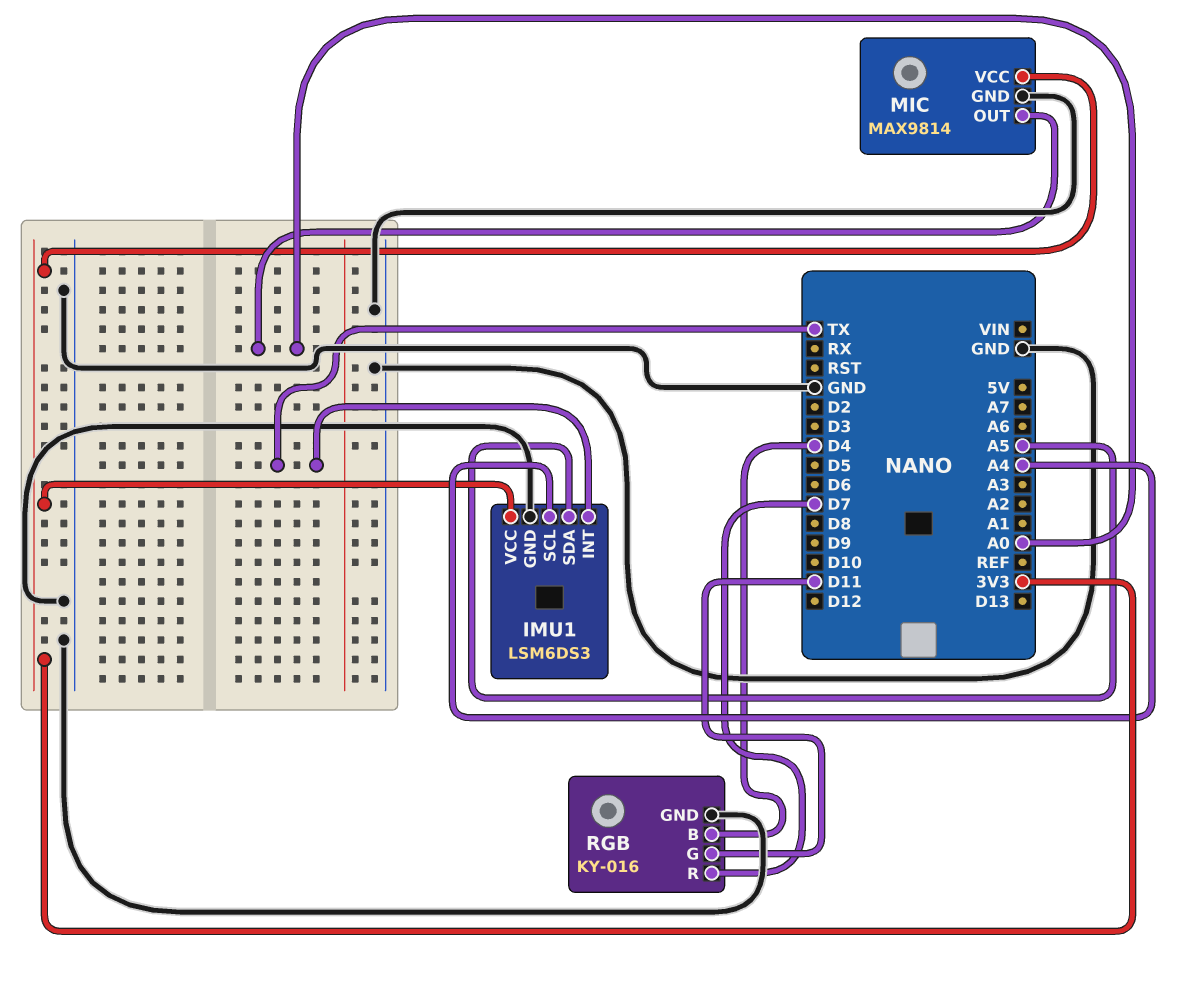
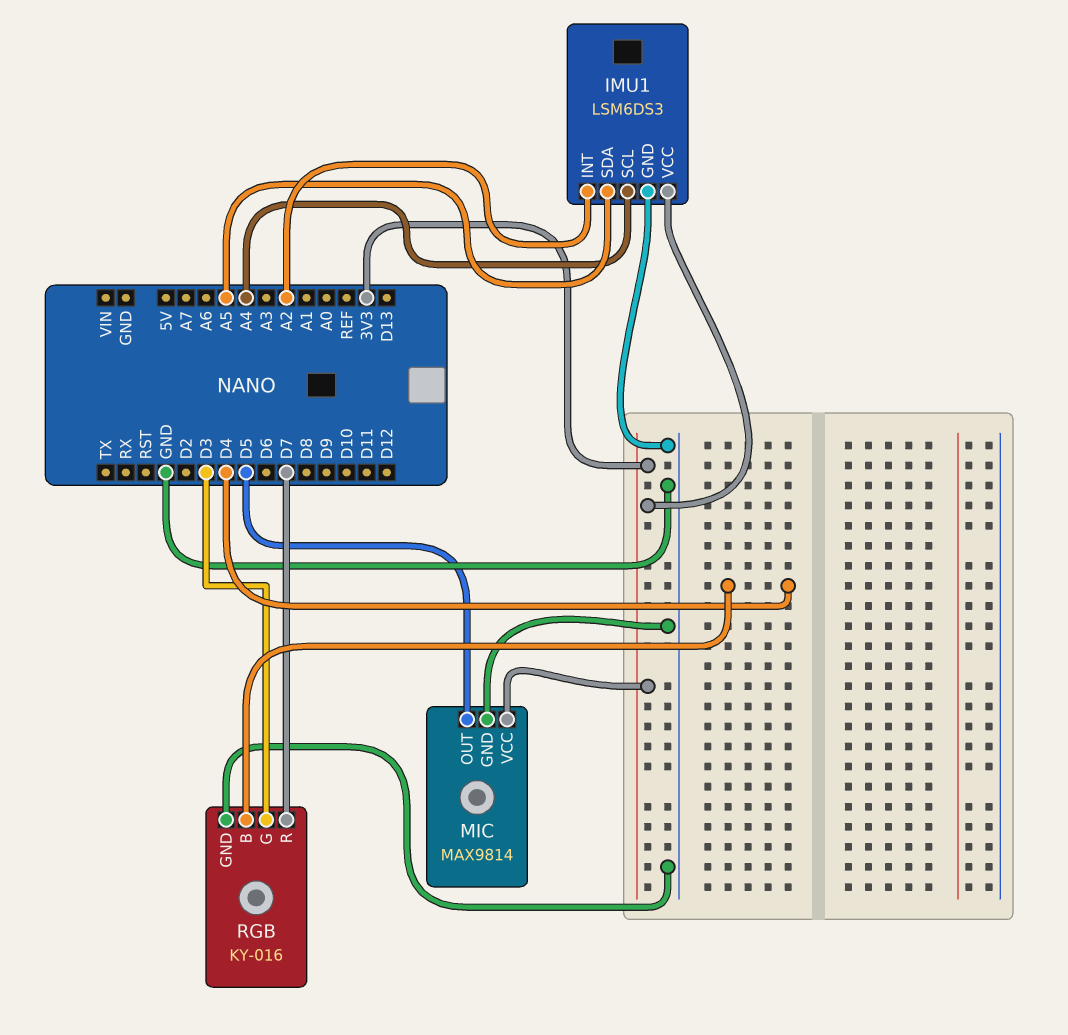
IMU1 pin INT: TX -> A2
MIC pin OUT: A0 -> D5
RGB pin G: D11 -> D3

